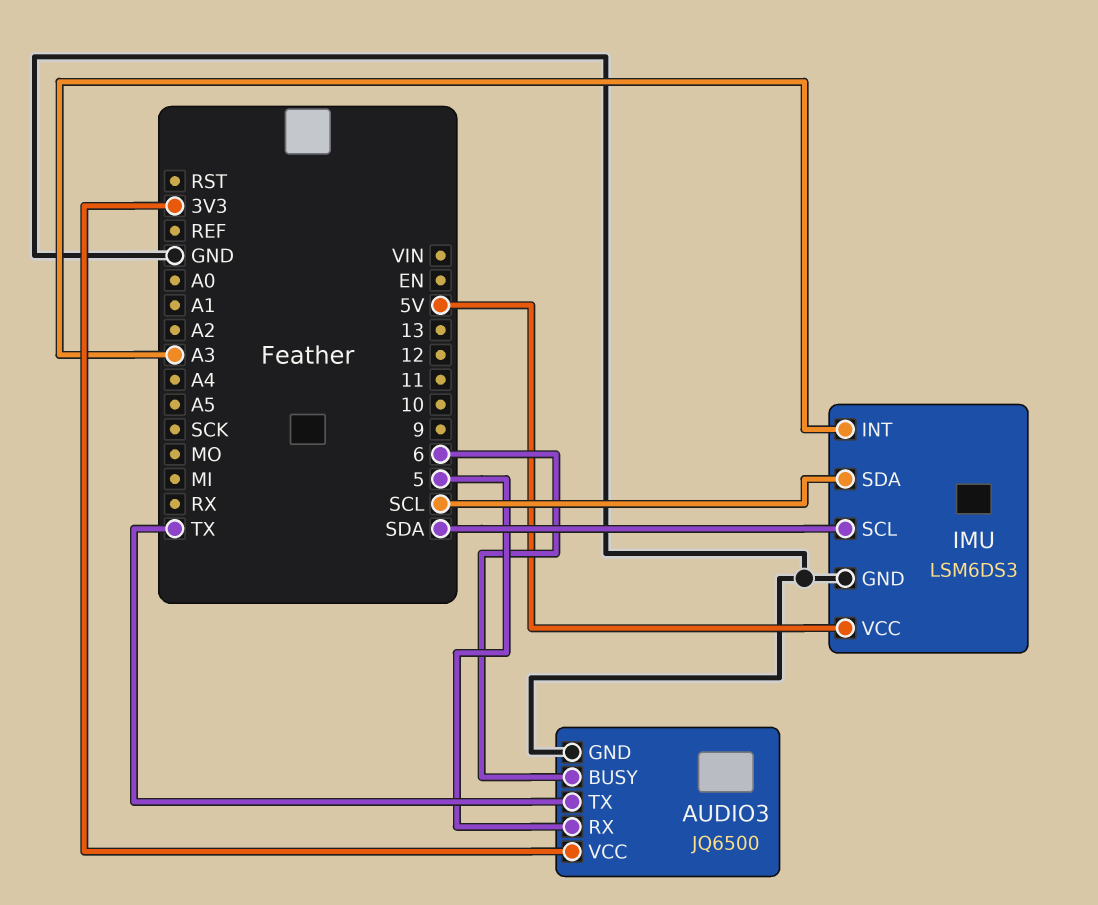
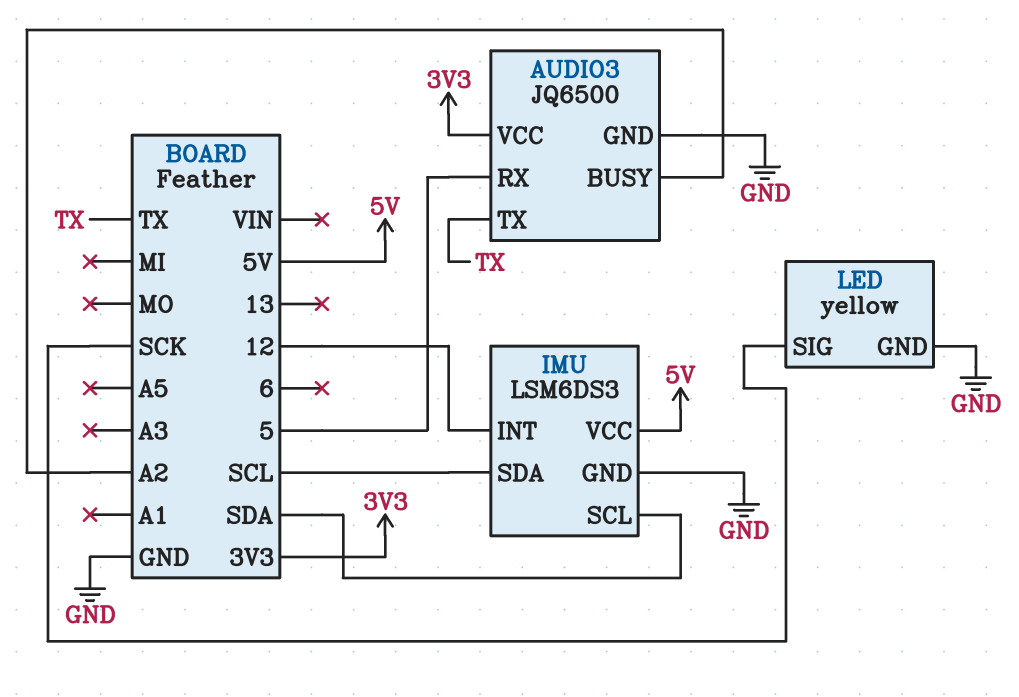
AUDIO3 pin BUSY: 6 -> A2
IMU pin INT: A3 -> 12
LED: none -> yellow
LED pin GND: none -> GND
LED pin SIG: none -> SCK

